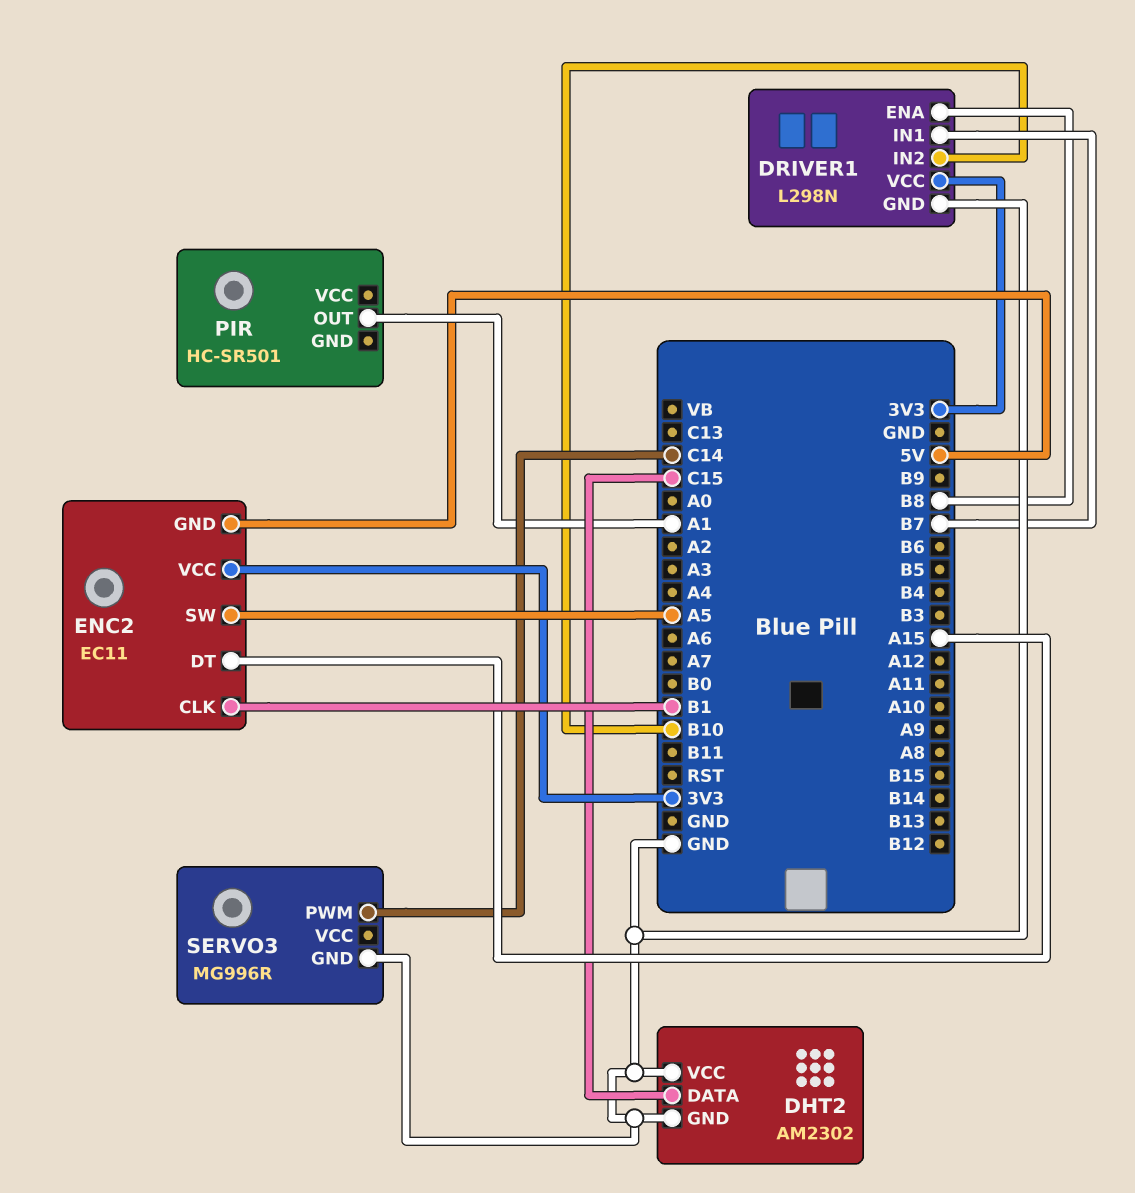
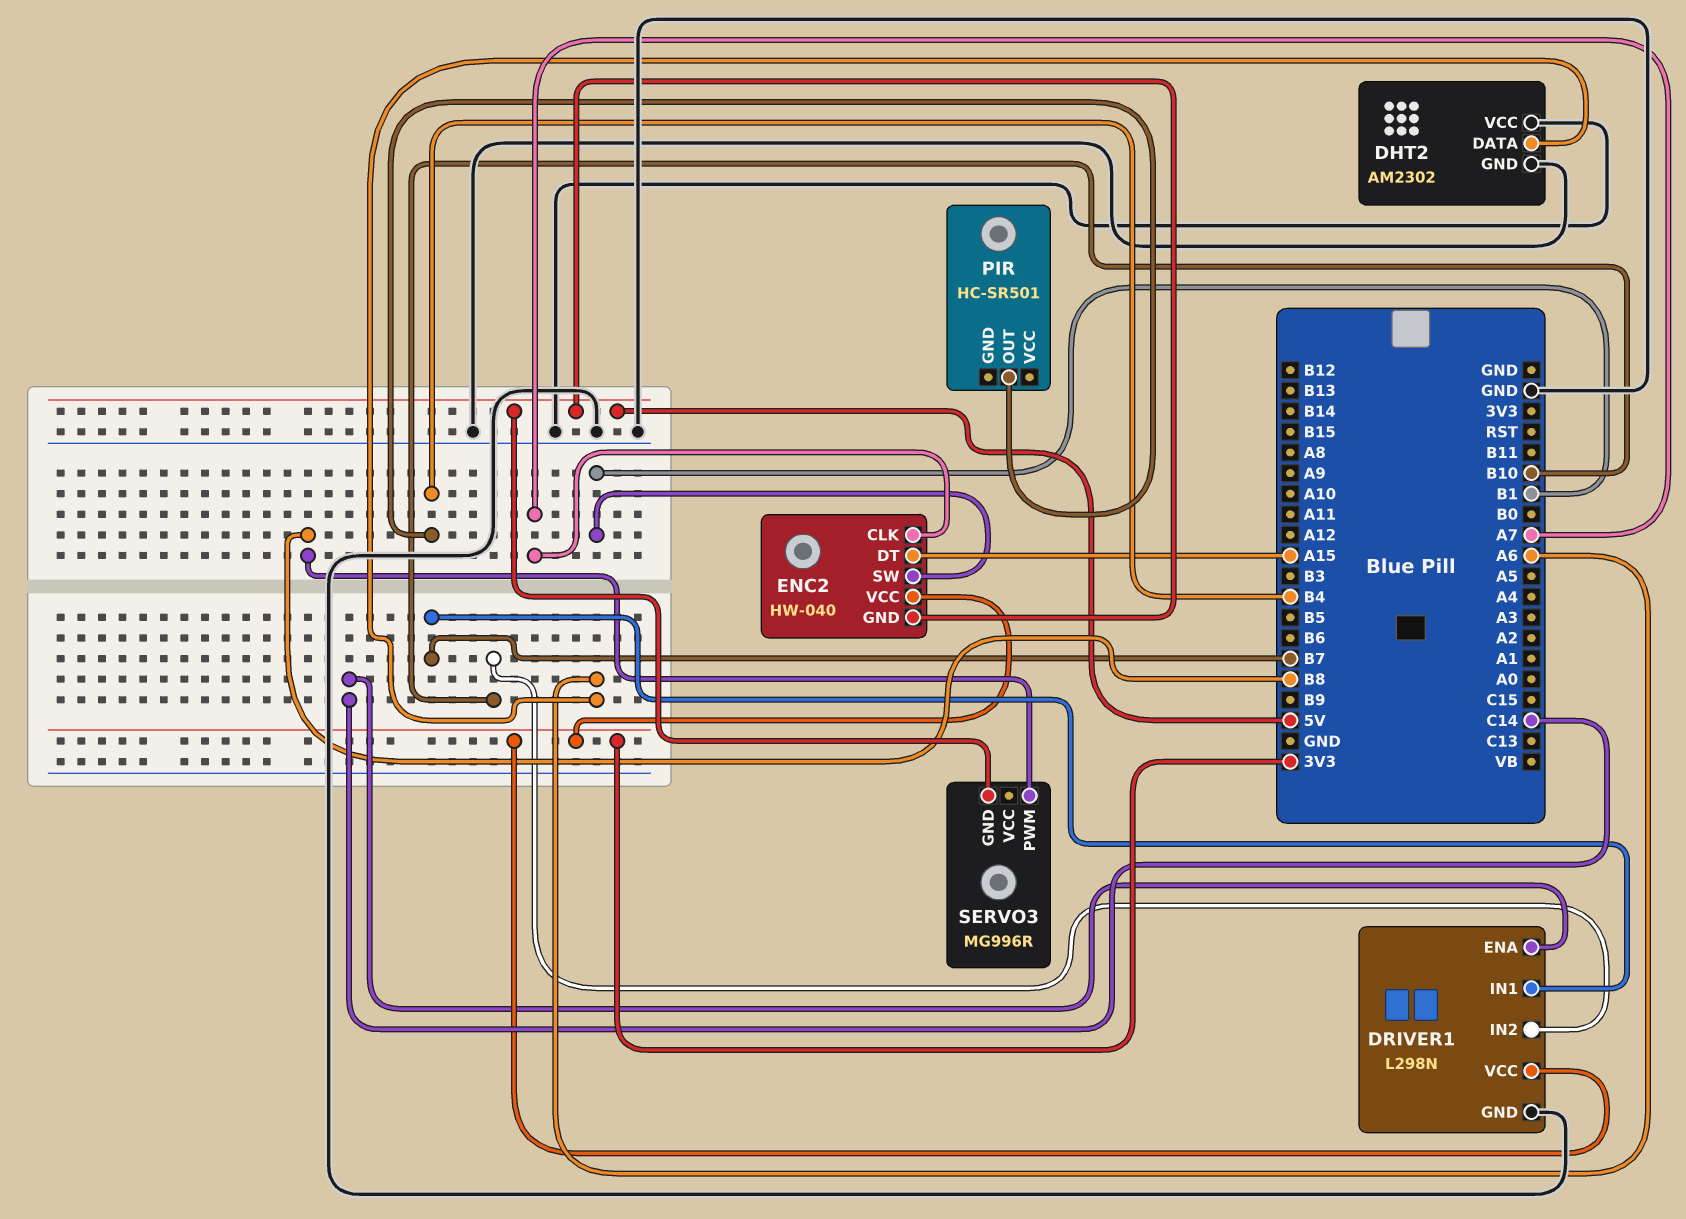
DHT2 pin DATA: C15 -> A6
DRIVER1 pin ENA: B8 -> C14
ENC2: EC11 -> HW-040
ENC2 pin CLK: B1 -> A7
ENC2 pin SW: A5 -> B1
PIR pin OUT: A1 -> B4
SERVO3 pin GND: GND -> 5V
SERVO3 pin PWM: C14 -> B8

